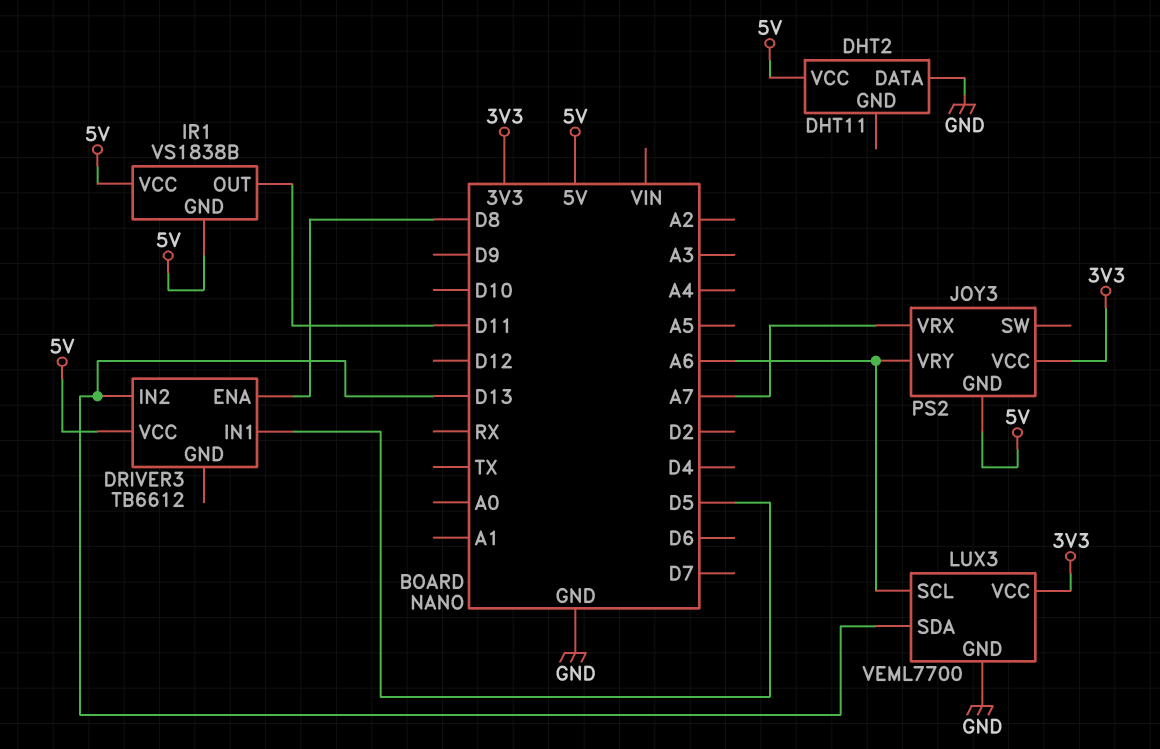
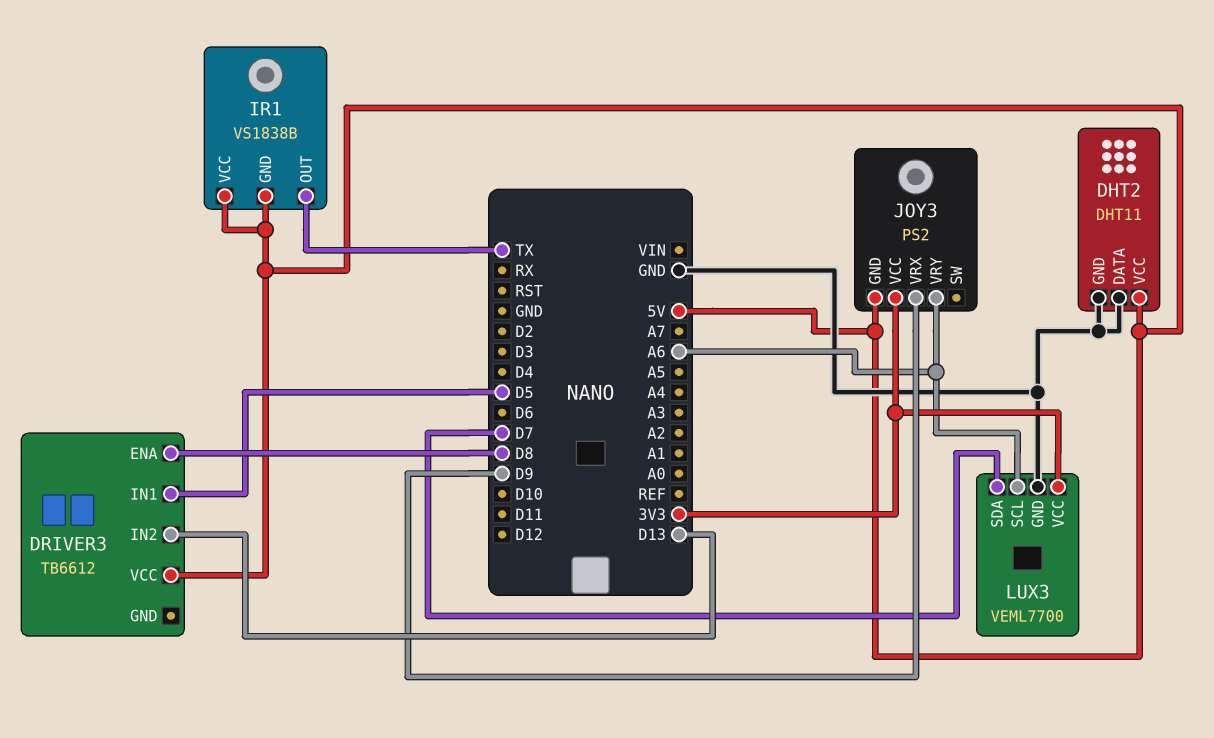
DHT2 pin GND: none -> GND
IR1 pin OUT: D11 -> TX
JOY3 pin VRX: A7 -> D9
LUX3 pin SDA: D13 -> D7

